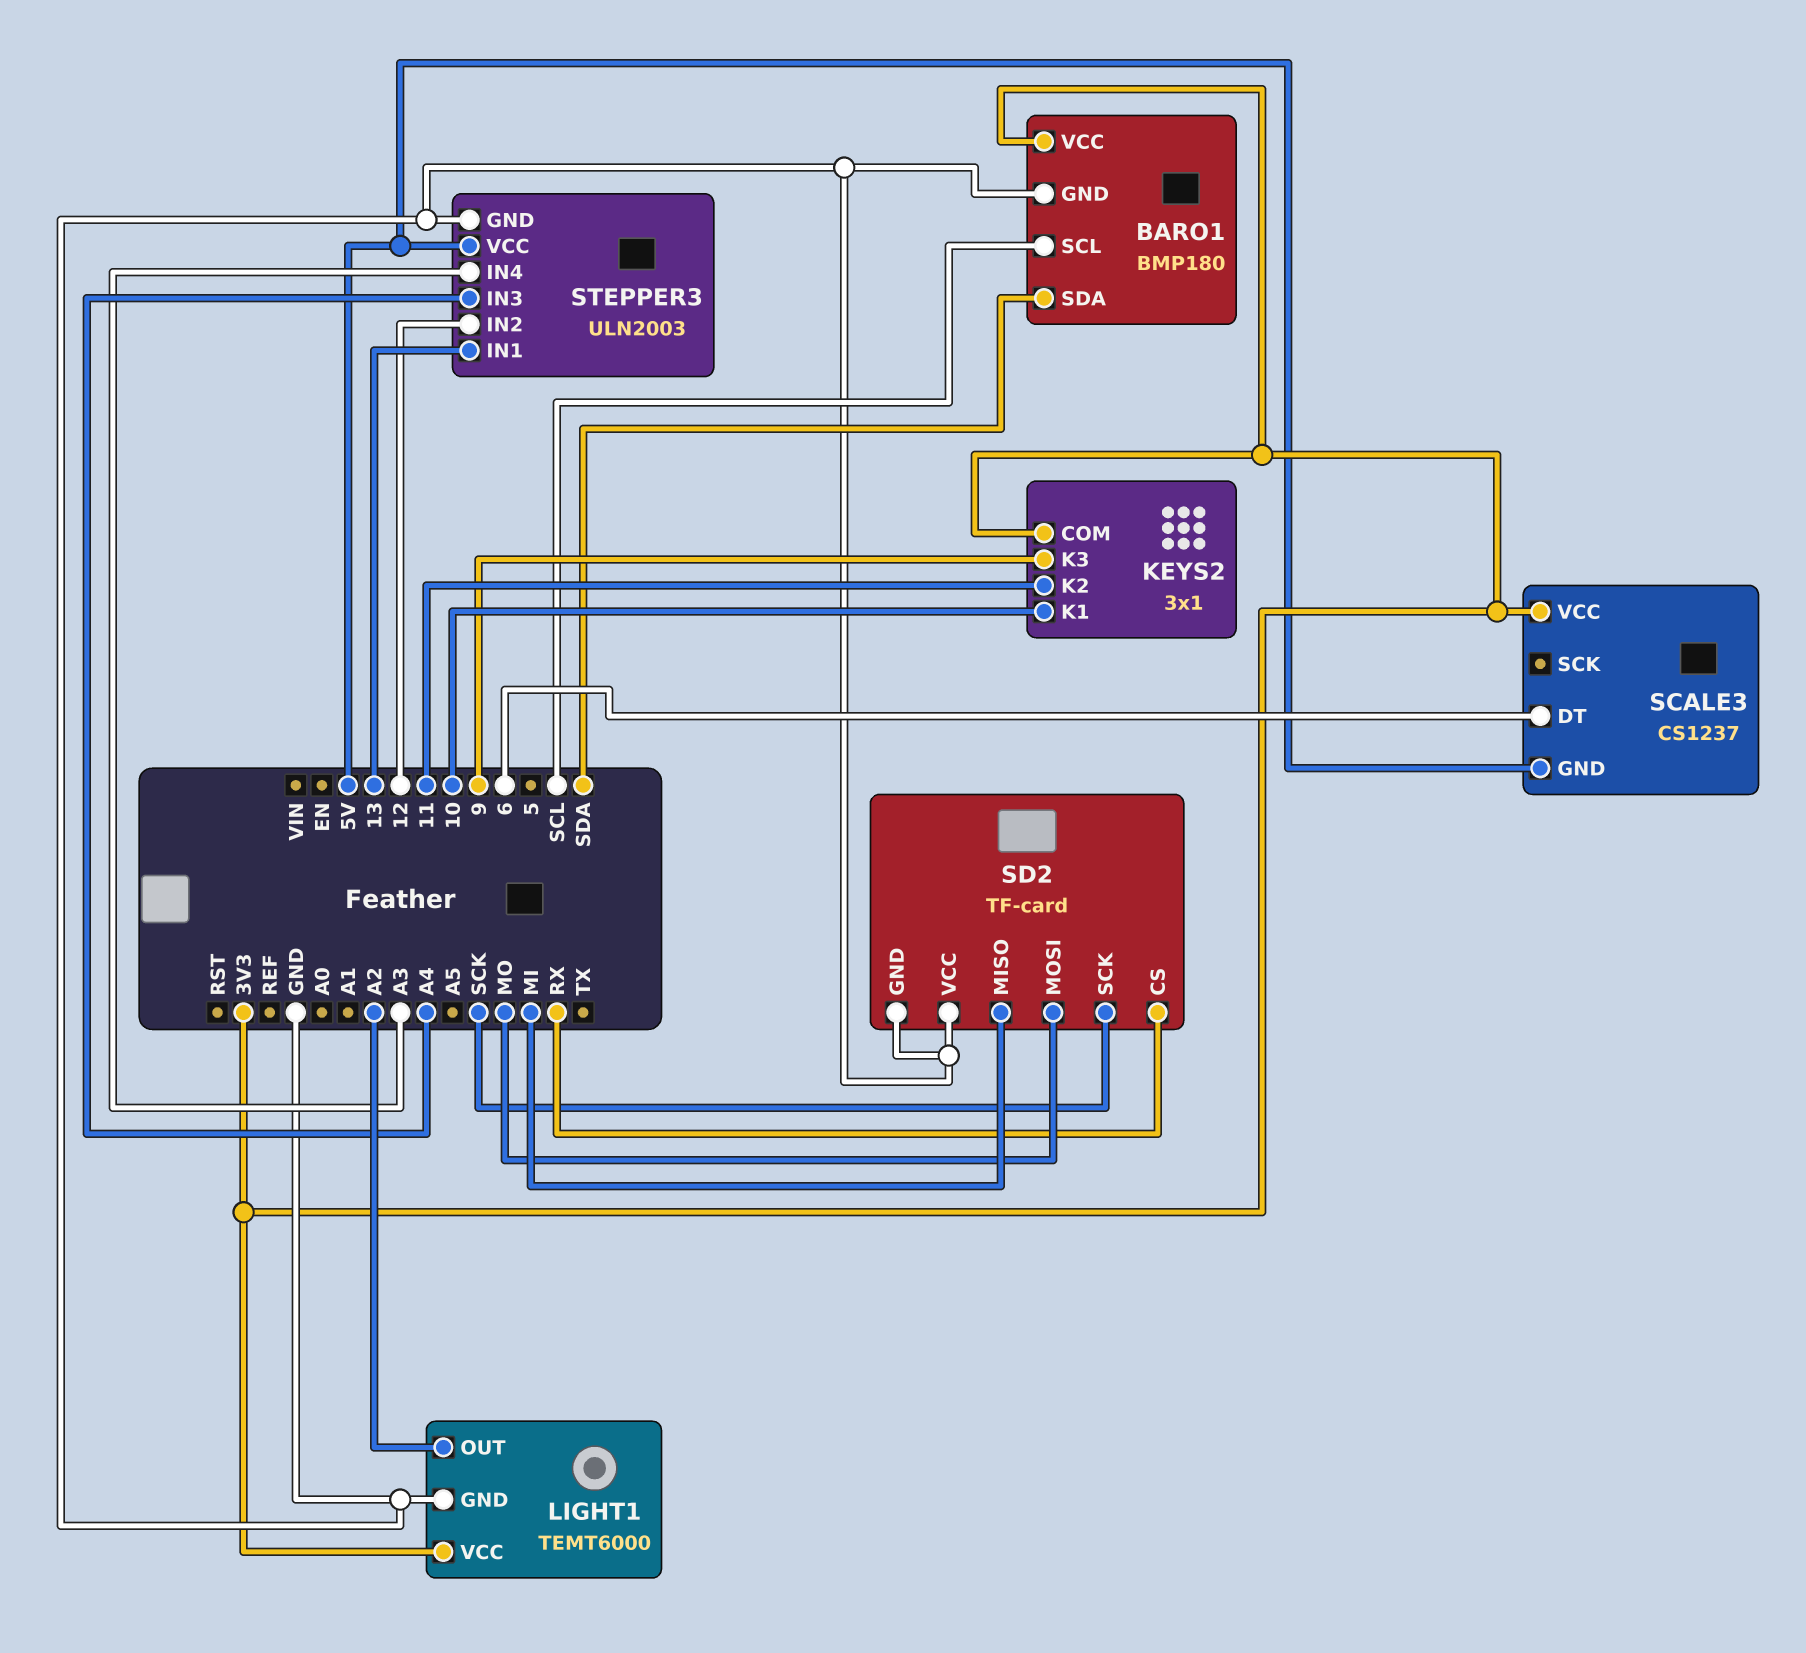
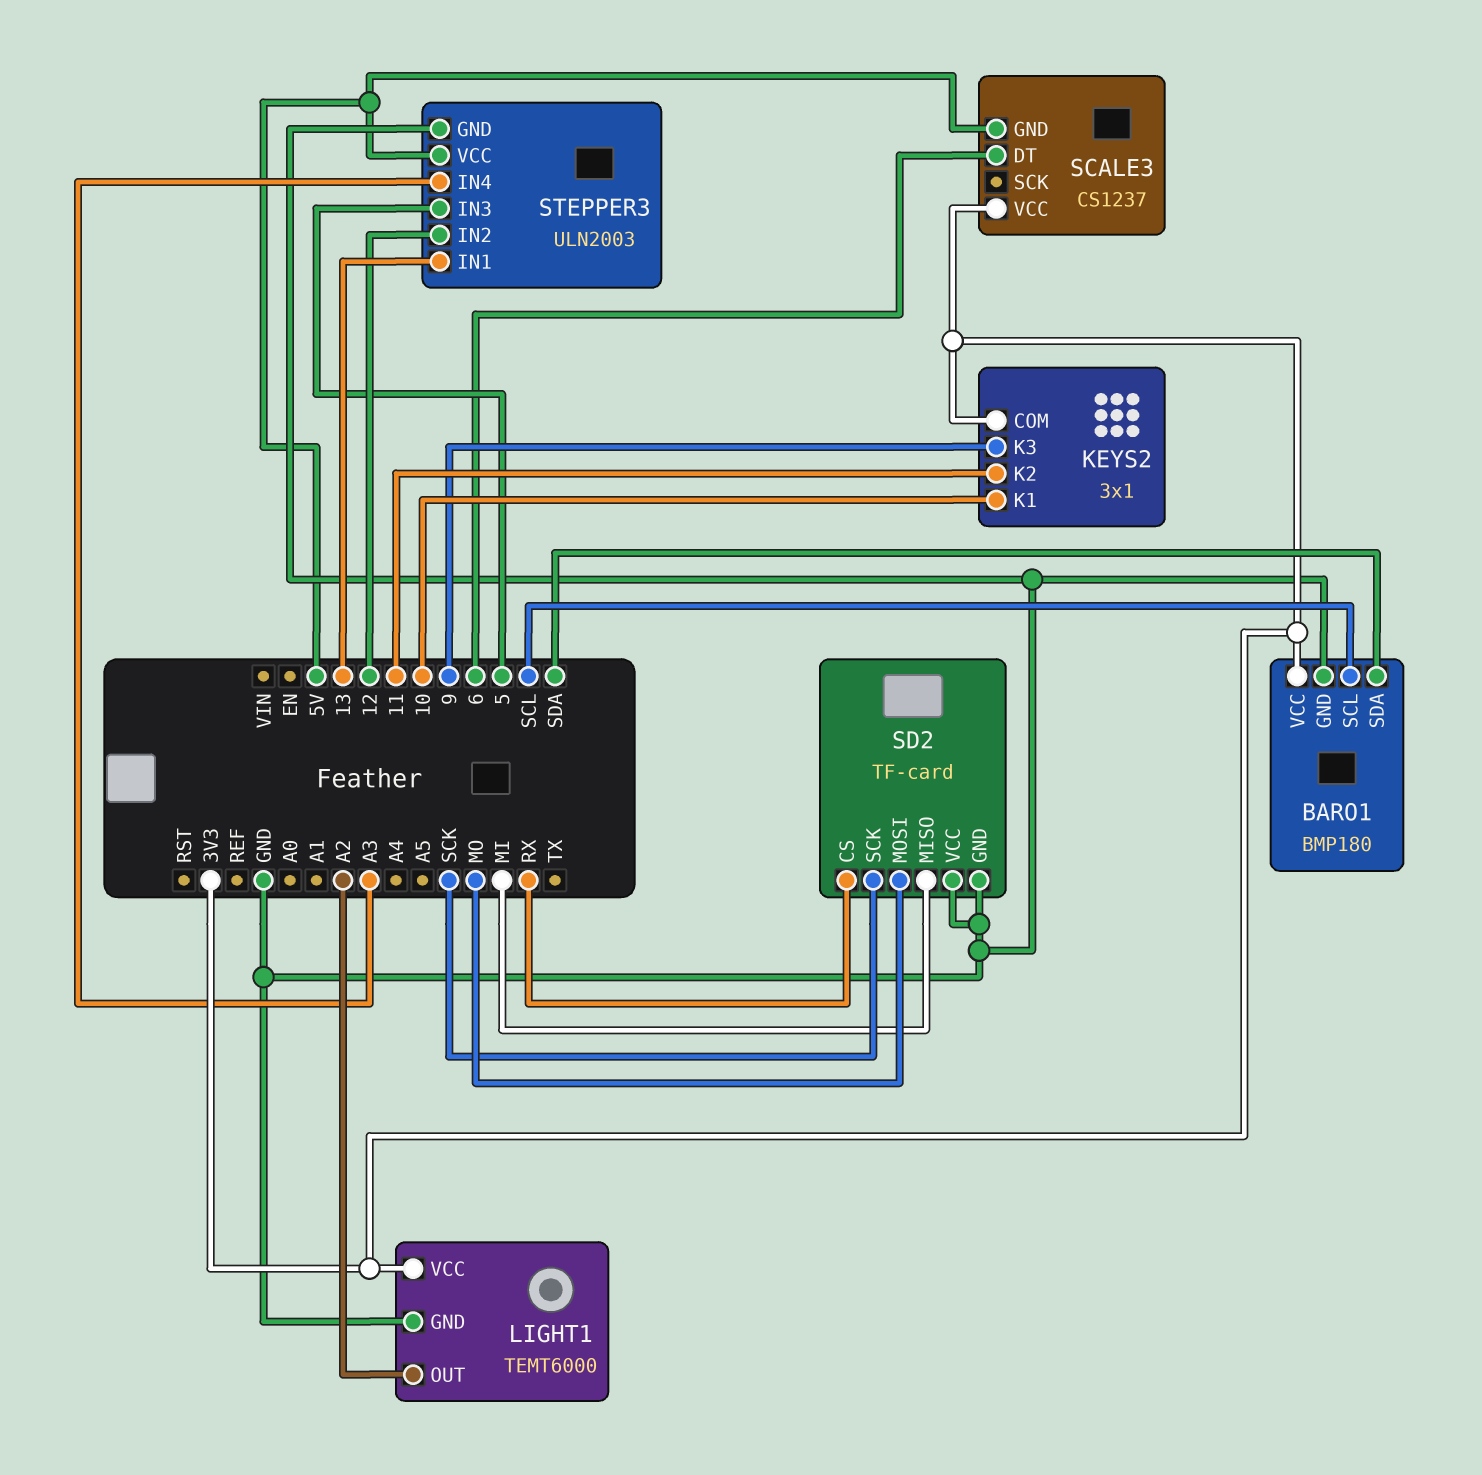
STEPPER3 pin IN3: A4 -> 5

